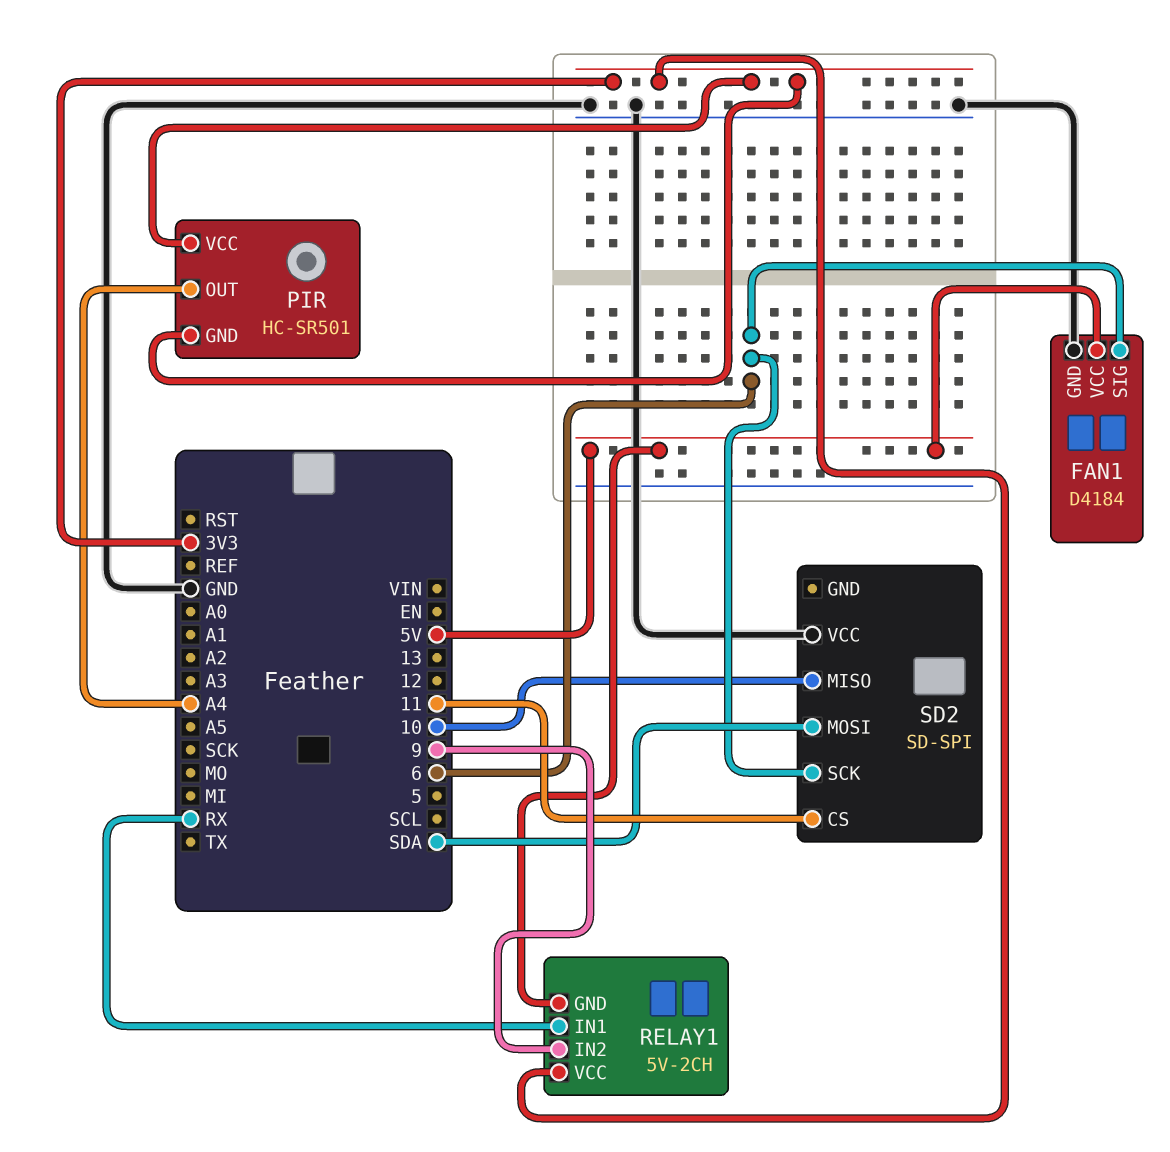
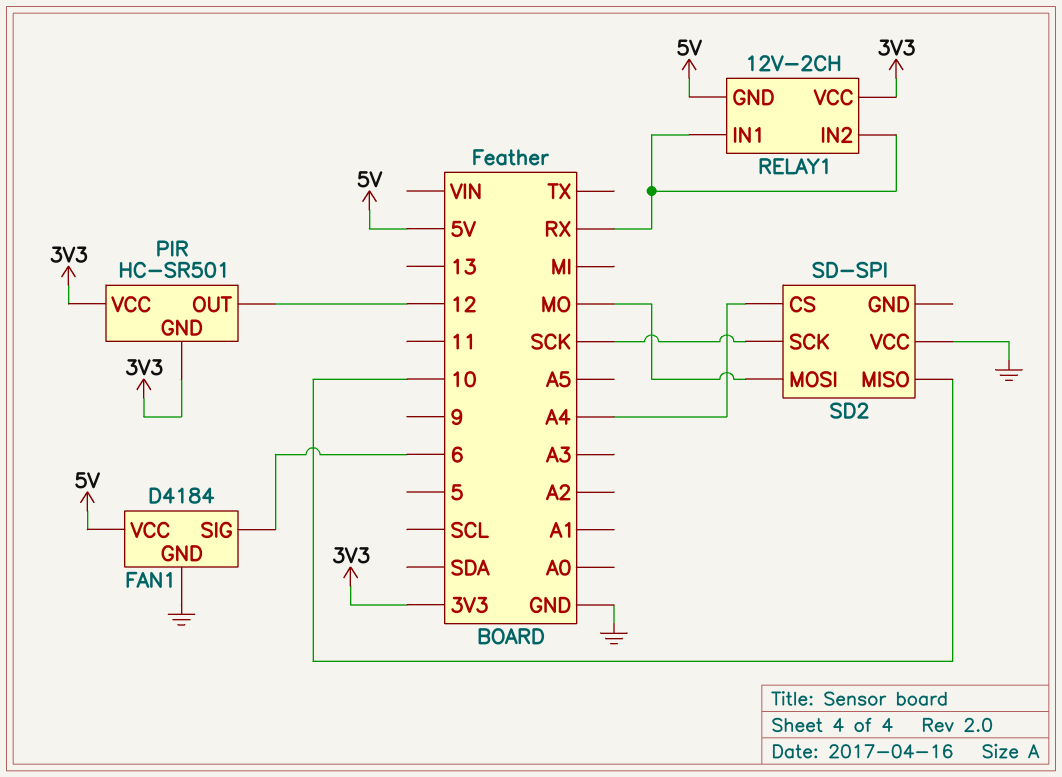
PIR pin OUT: A4 -> 12
RELAY1: 5V-2CH -> 12V-2CH
RELAY1 pin IN2: 9 -> RX
SD2 pin CS: 11 -> A4
SD2 pin MOSI: SDA -> MO
SD2 pin SCK: 6 -> SCK

